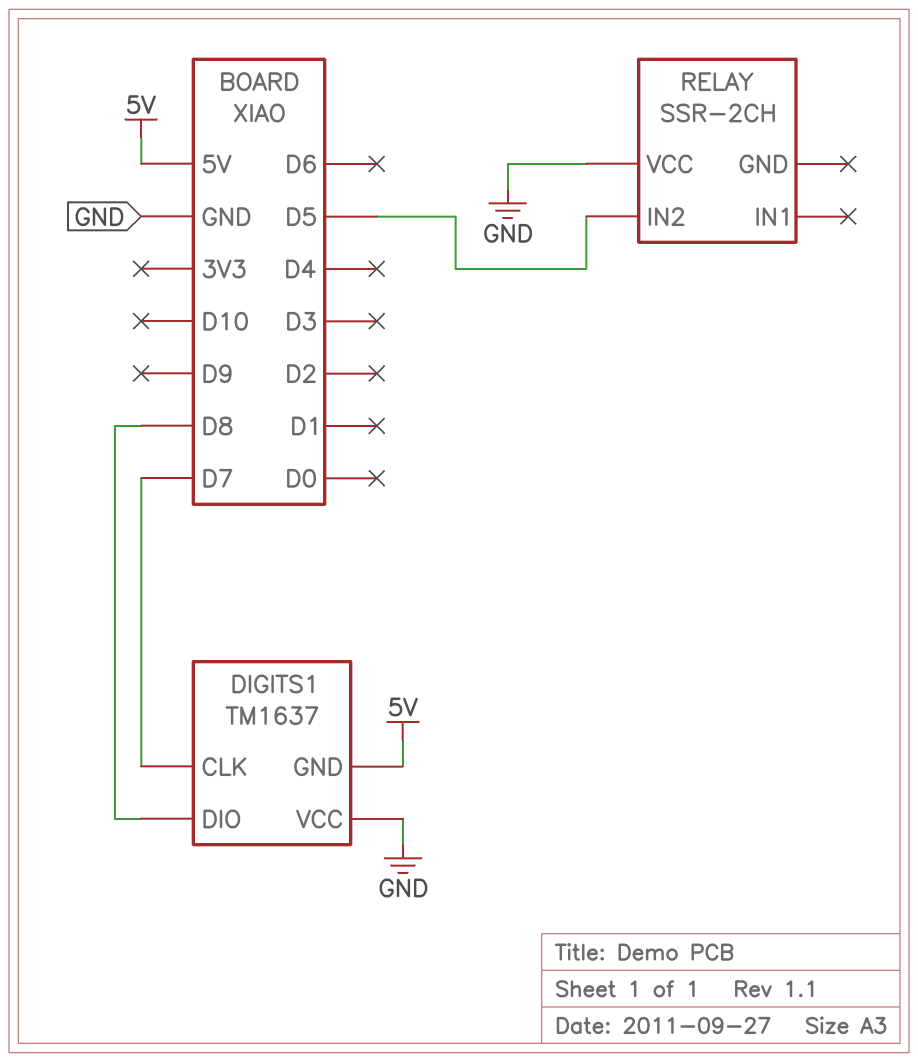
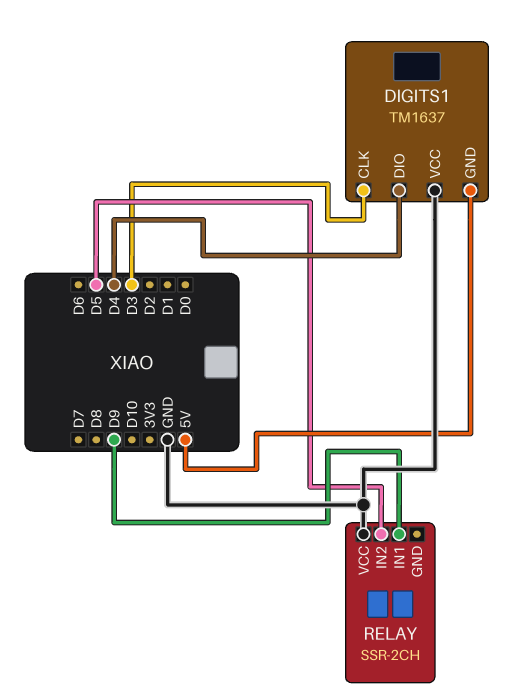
DIGITS1 pin CLK: D7 -> D3
DIGITS1 pin DIO: D8 -> D4
RELAY pin IN1: none -> D9

